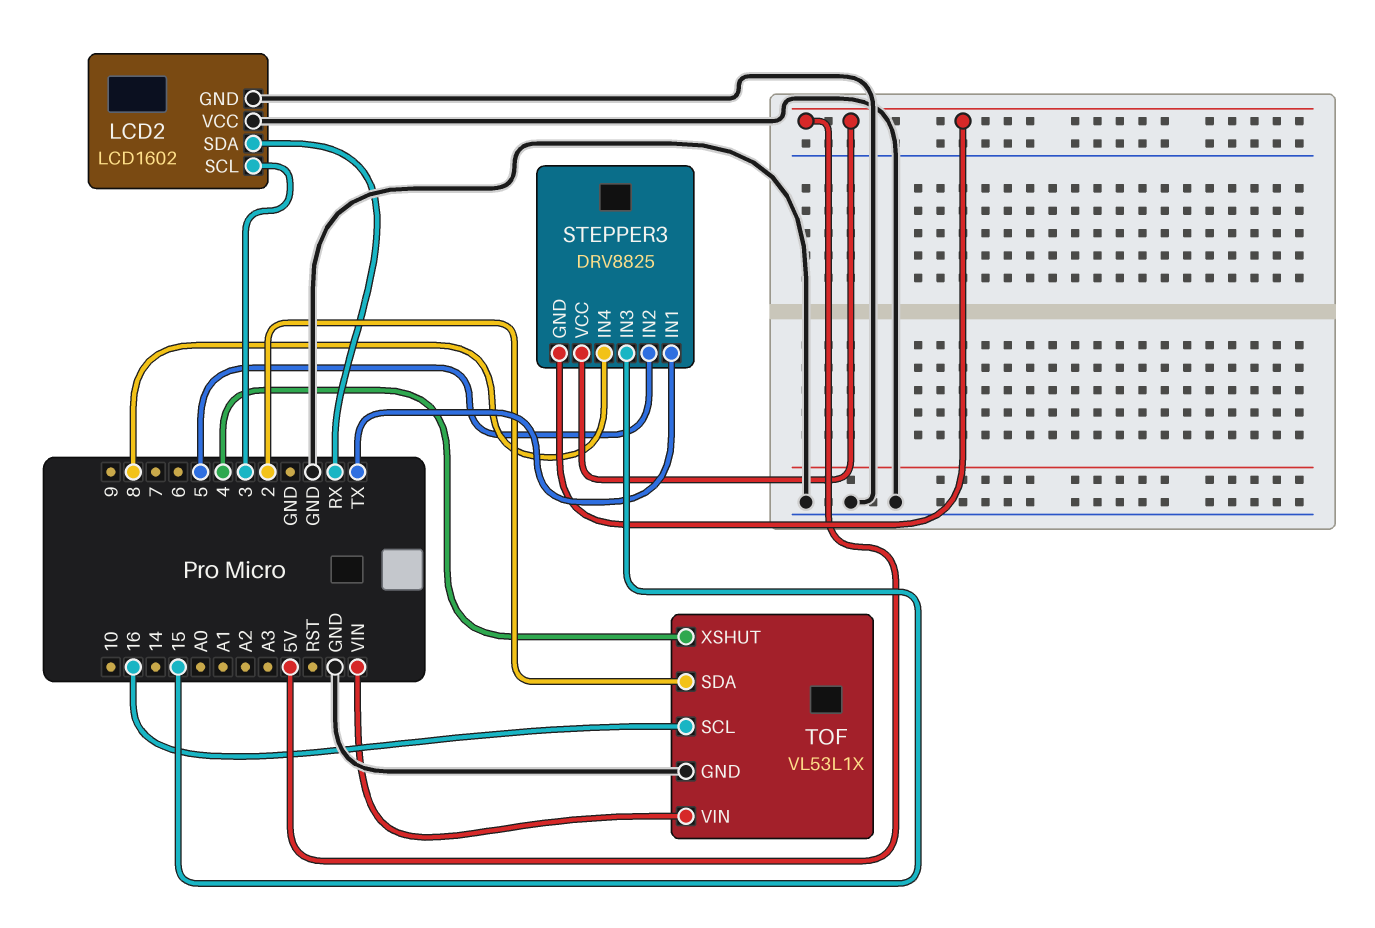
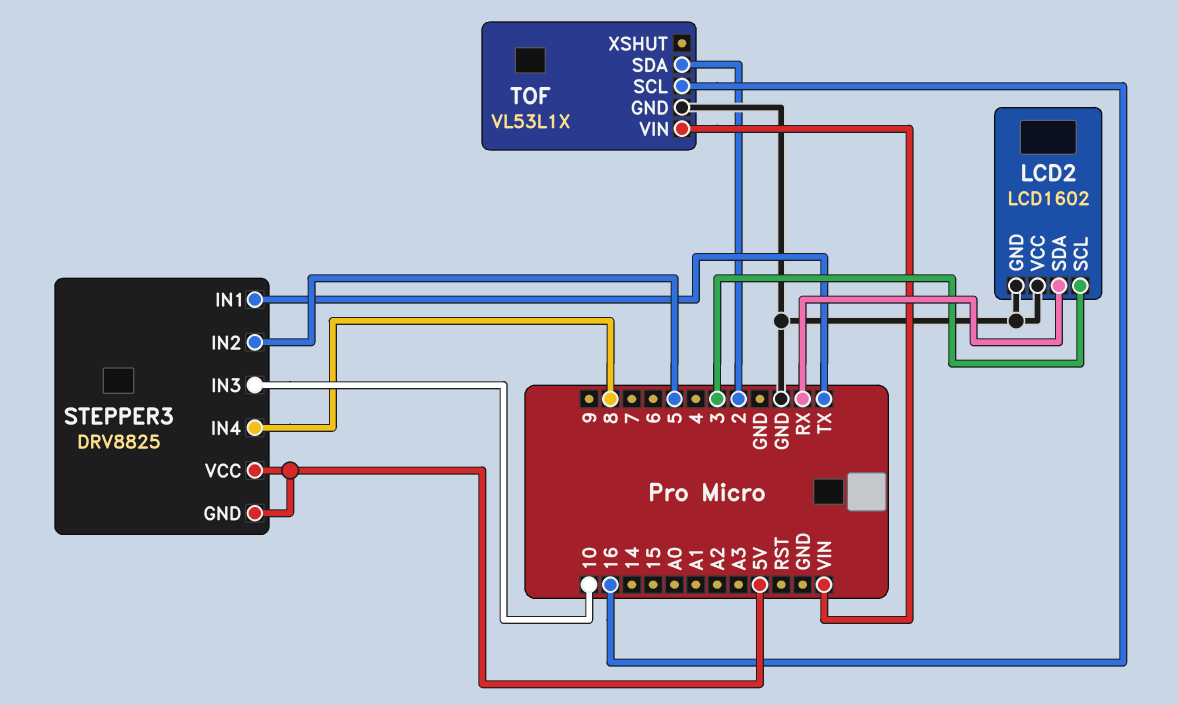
STEPPER3 pin IN3: 15 -> 10
TOF pin XSHUT: 4 -> none

